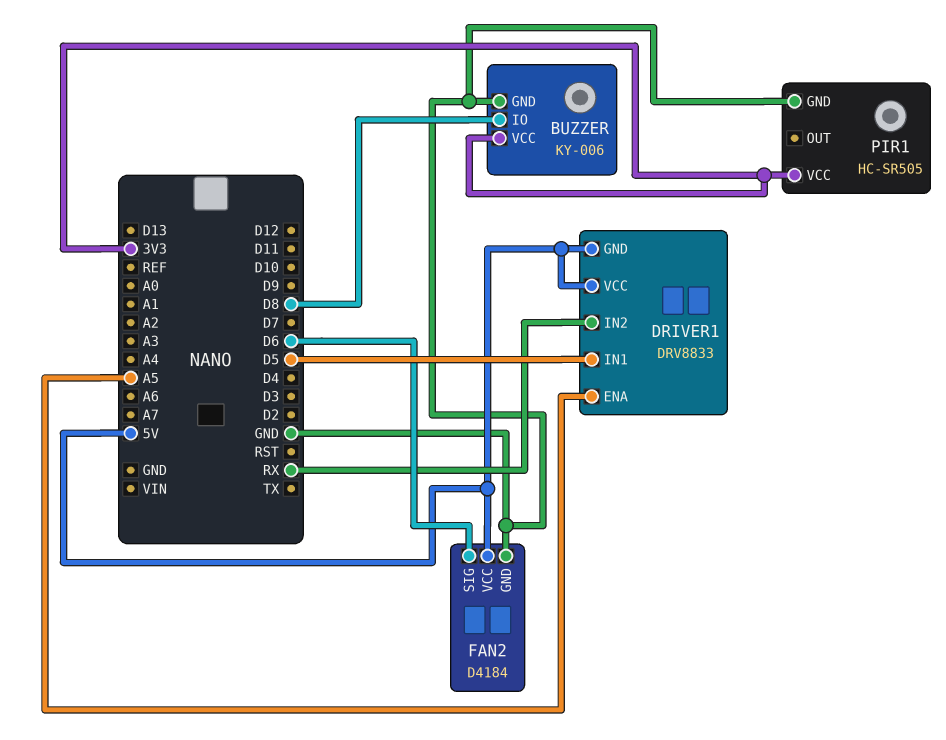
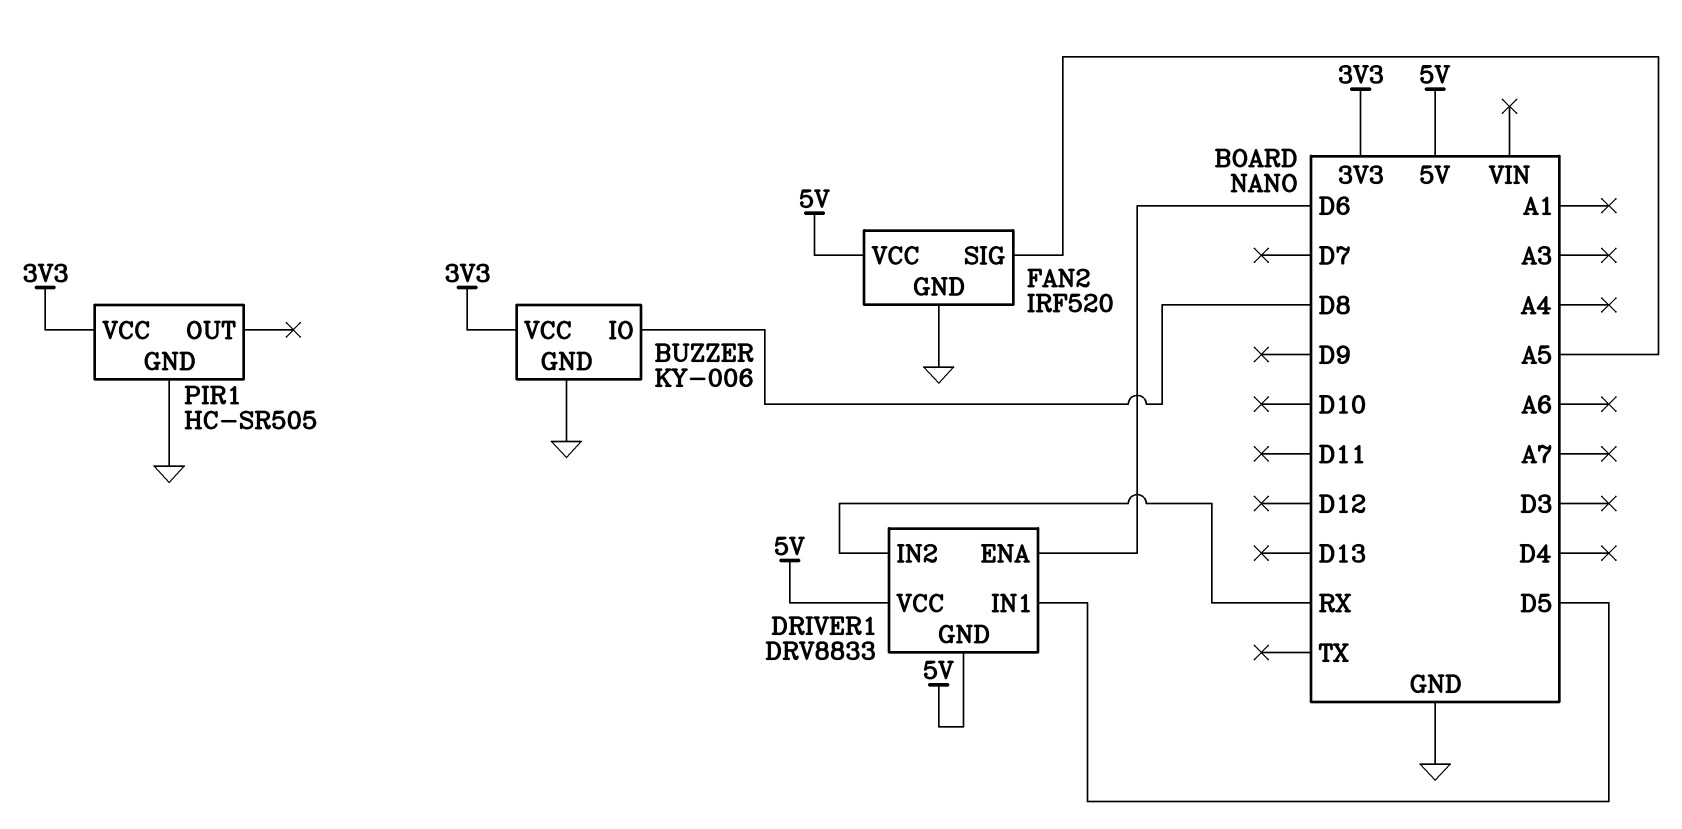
DRIVER1 pin ENA: A5 -> D6
FAN2: D4184 -> IRF520
FAN2 pin SIG: D6 -> A5

